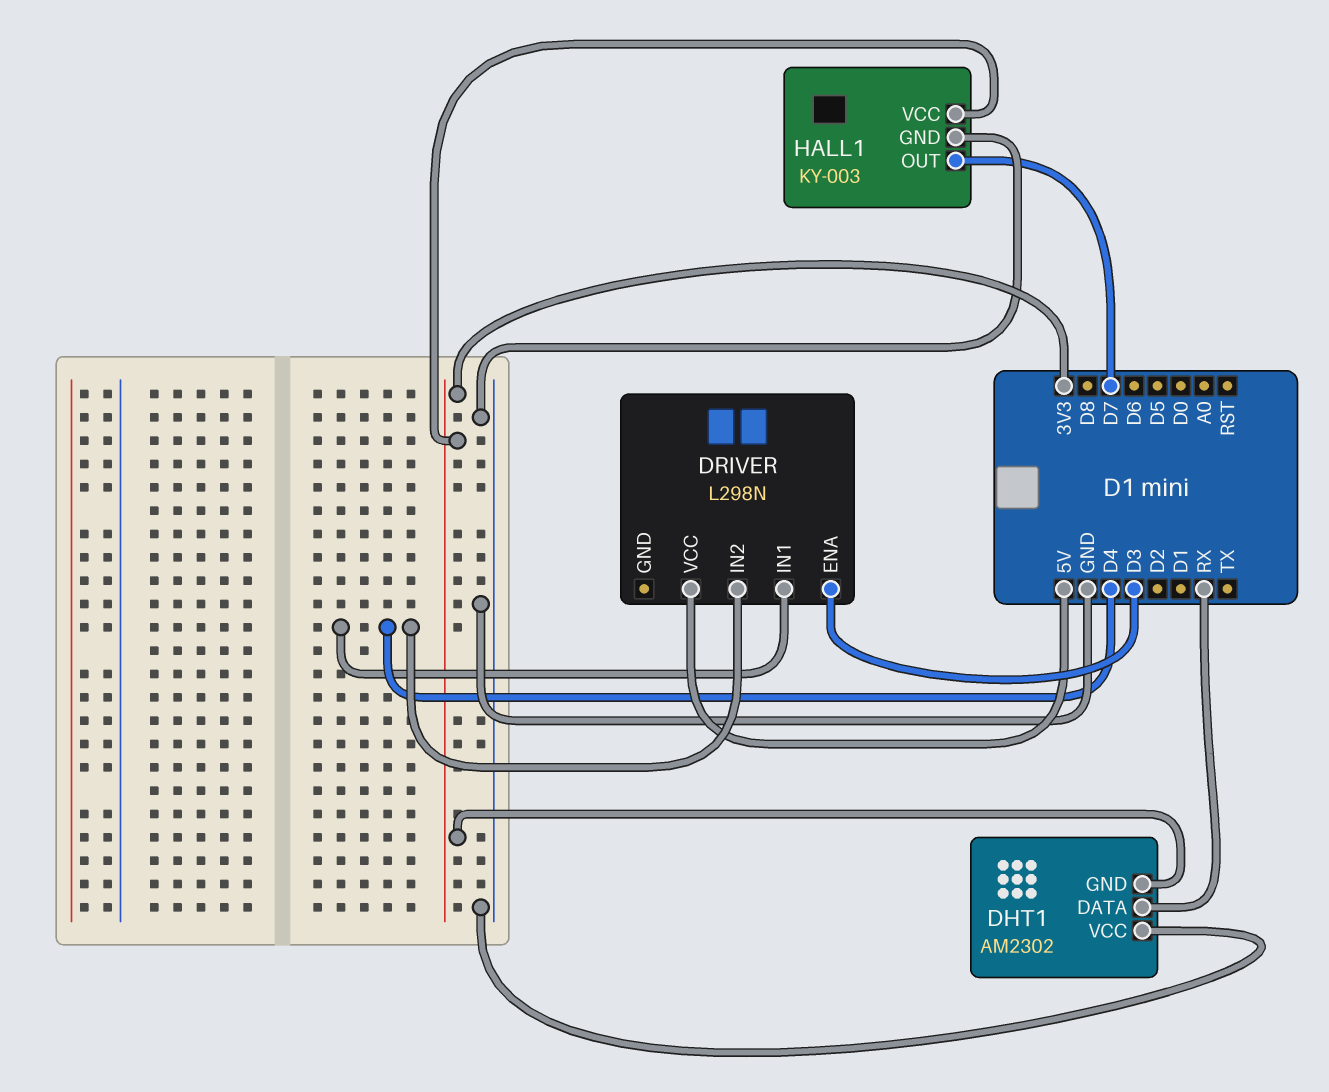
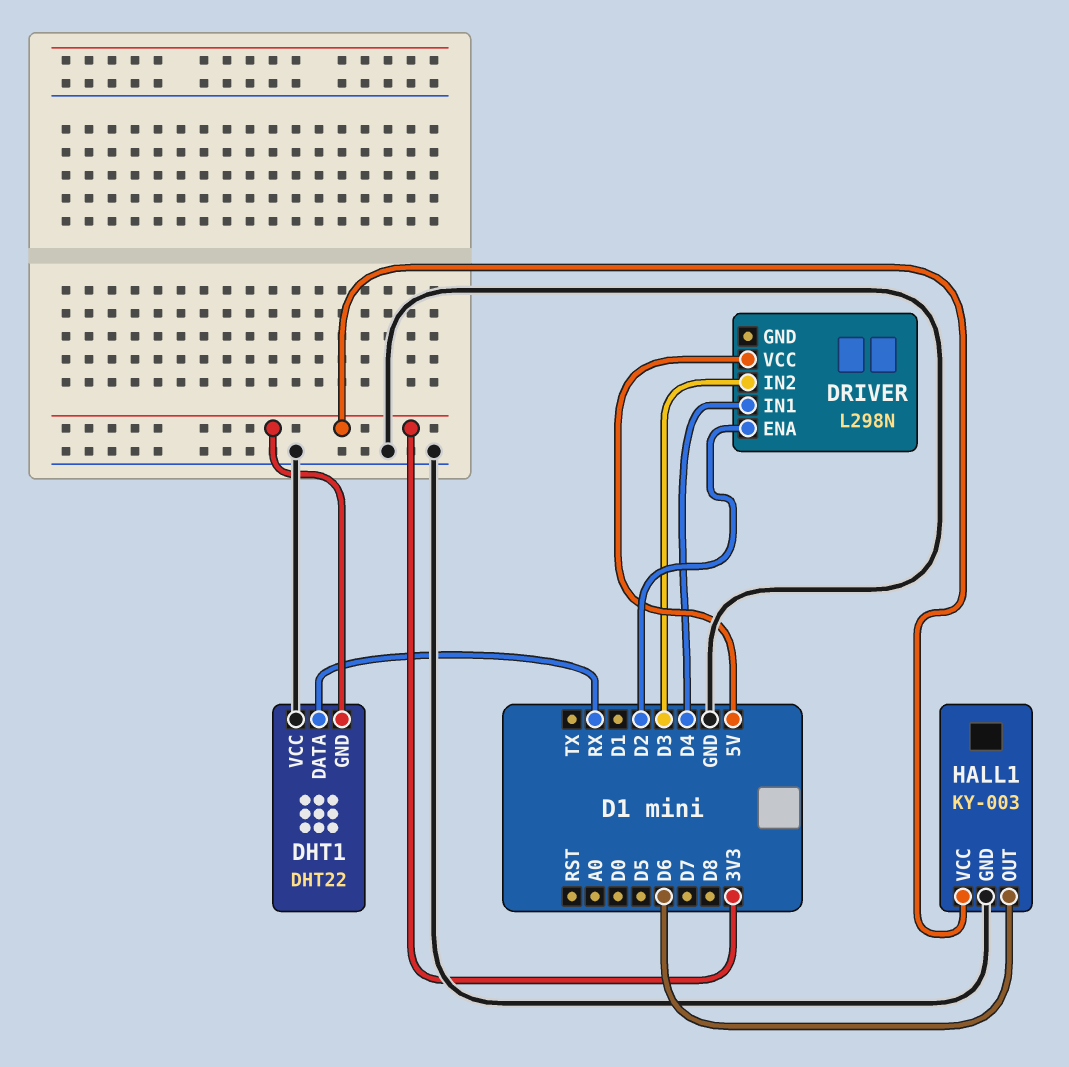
DHT1: AM2302 -> DHT22
DRIVER pin ENA: D3 -> D2
DRIVER pin IN2: D4 -> D3
HALL1 pin OUT: D7 -> D6

